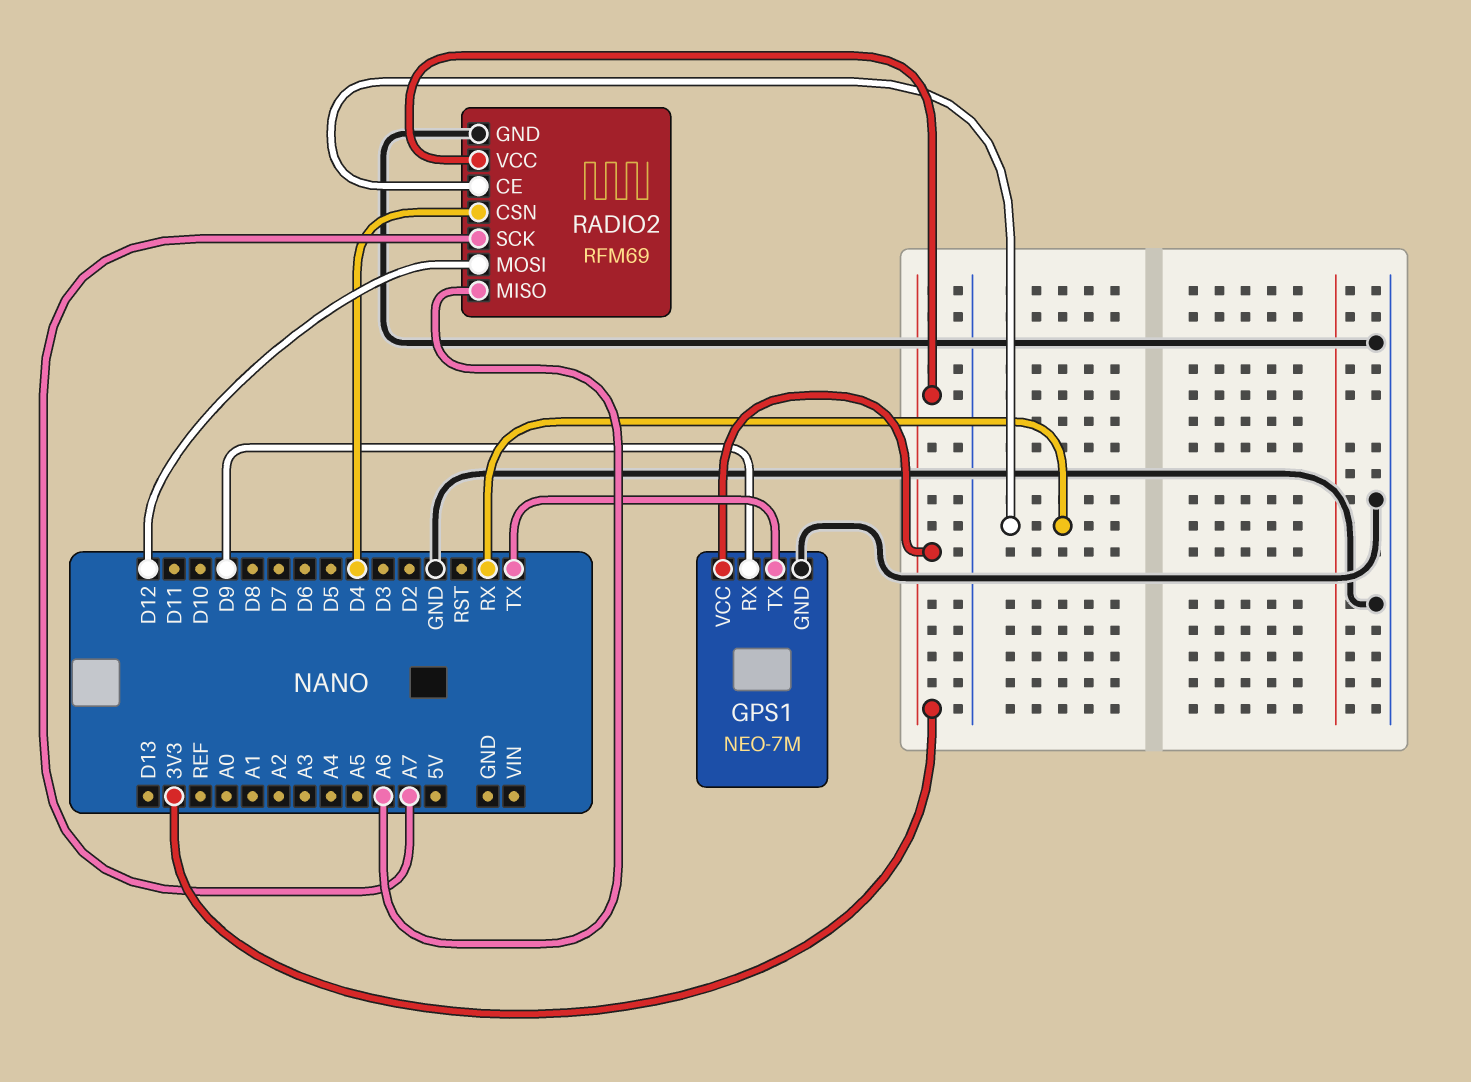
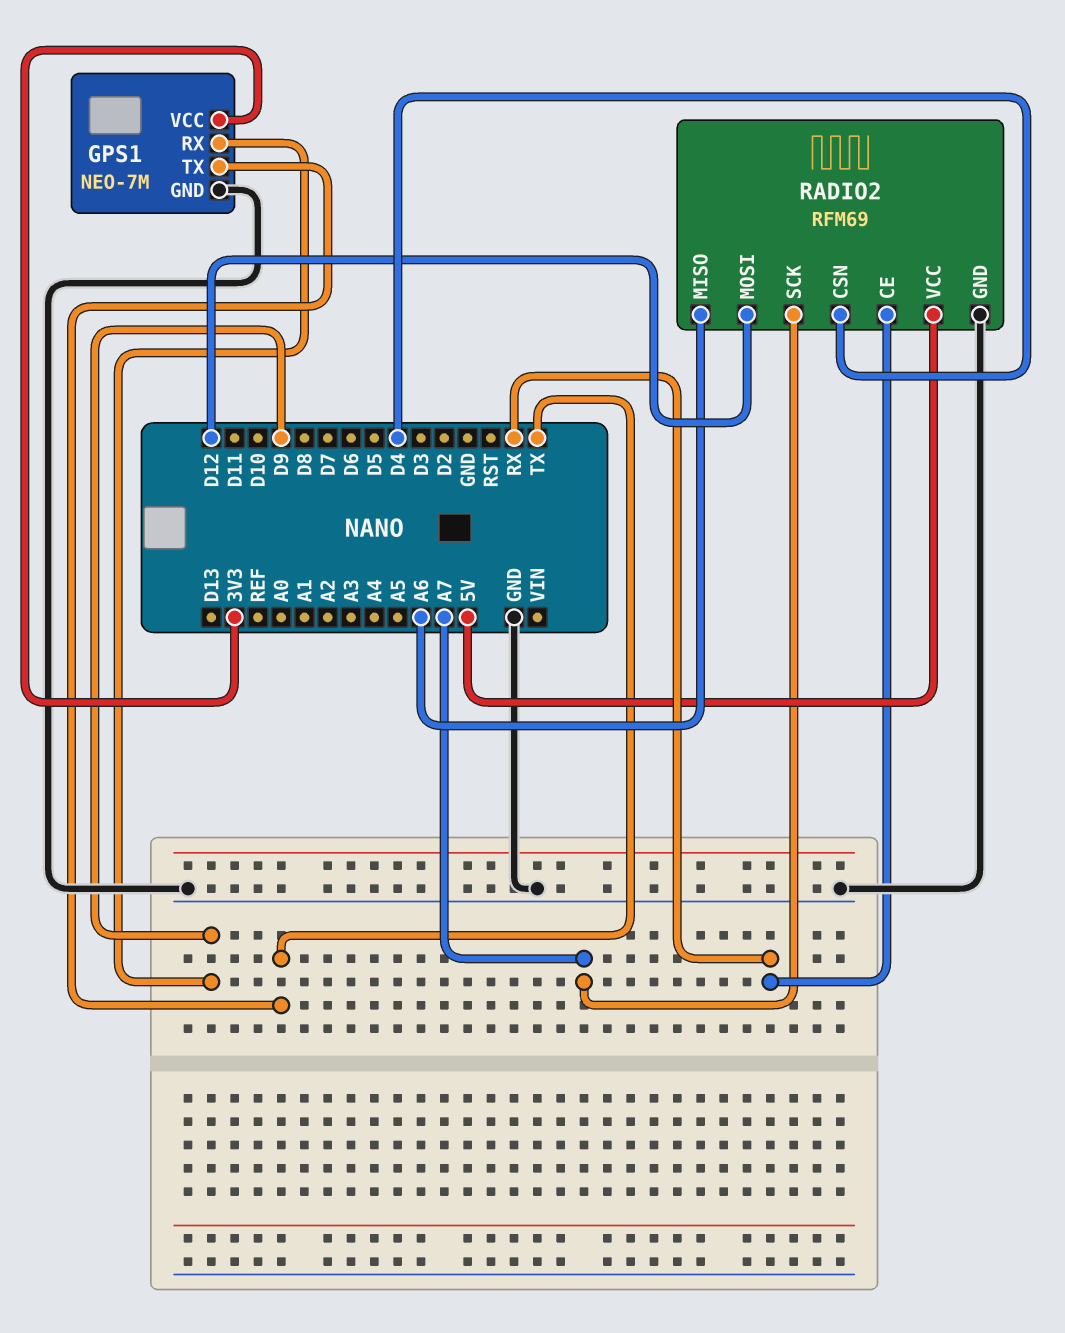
RADIO2 pin VCC: 3V3 -> 5V

